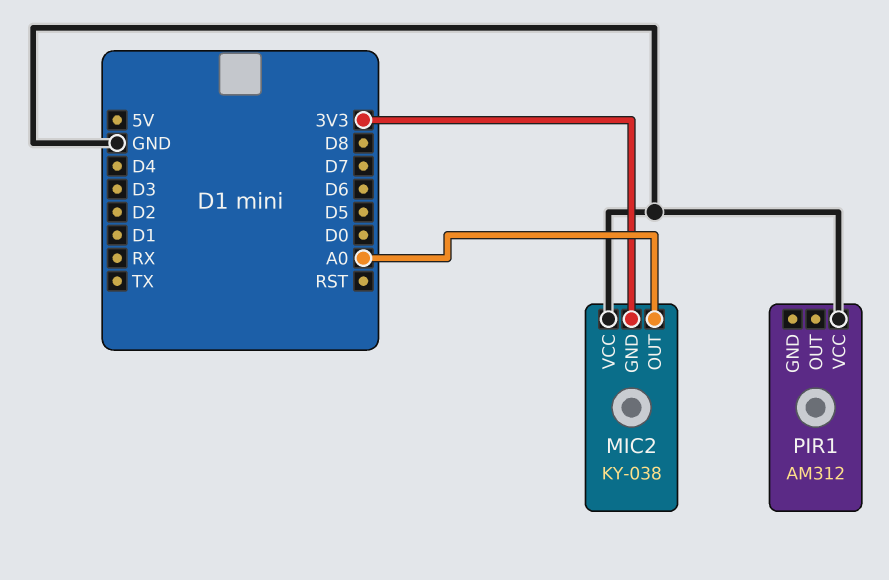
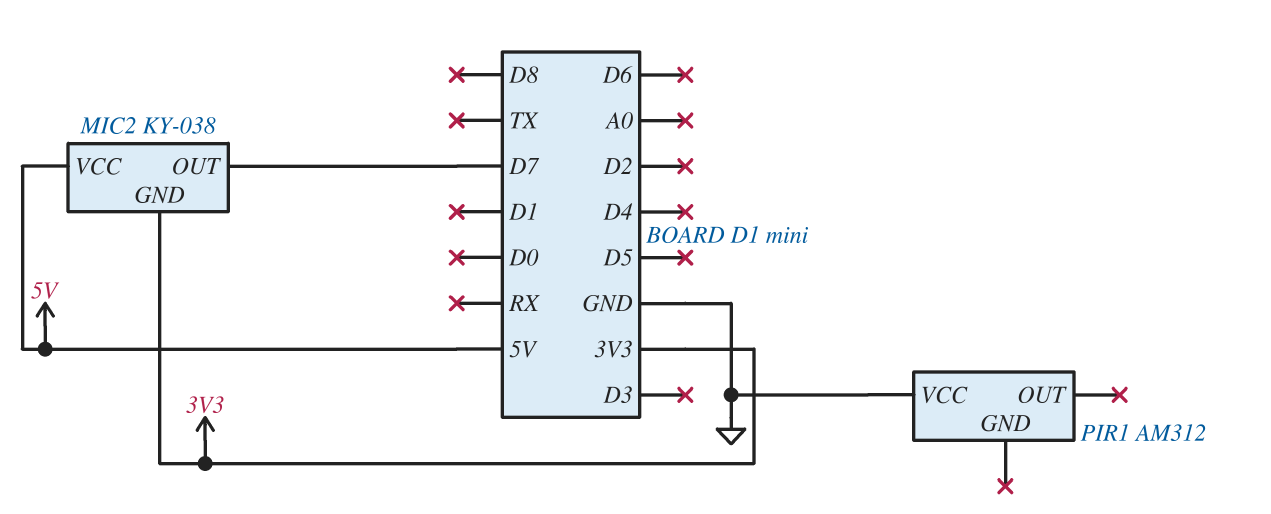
MIC2 pin OUT: A0 -> D7
MIC2 pin VCC: GND -> 5V

